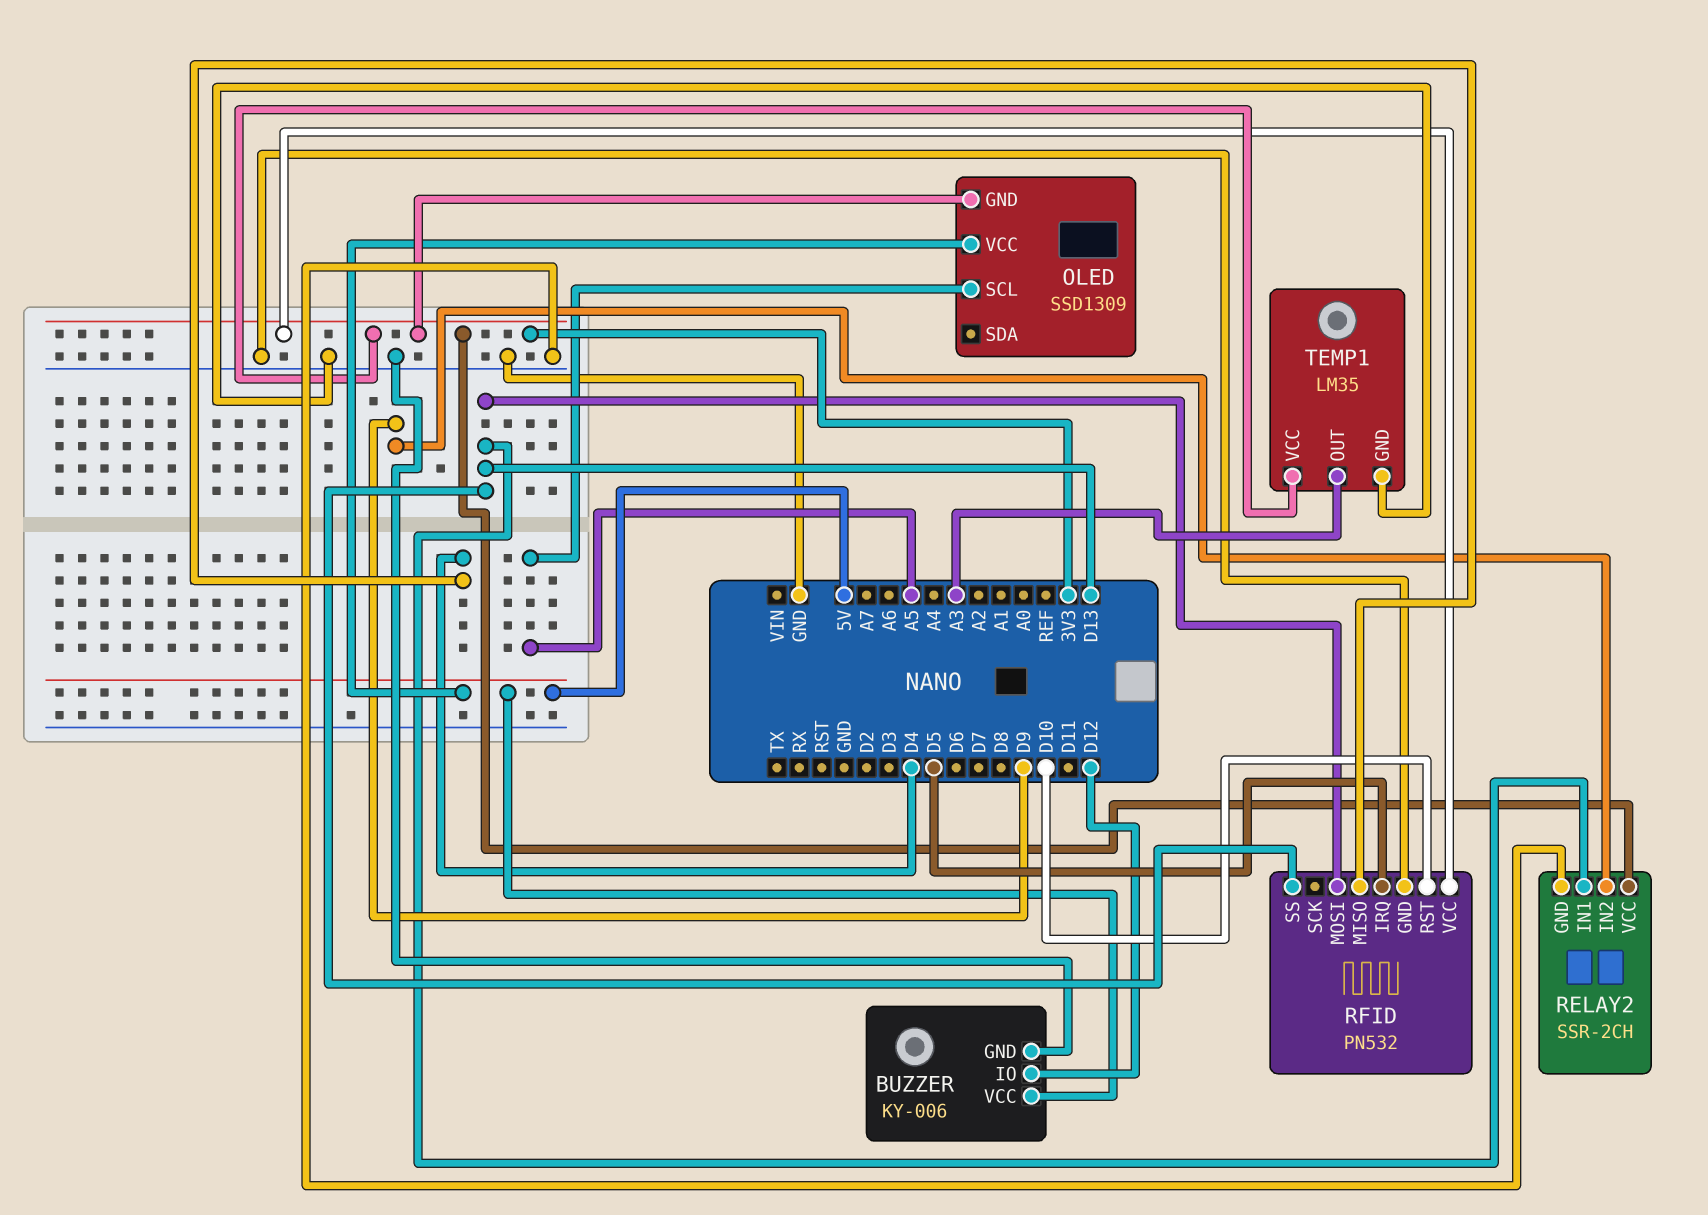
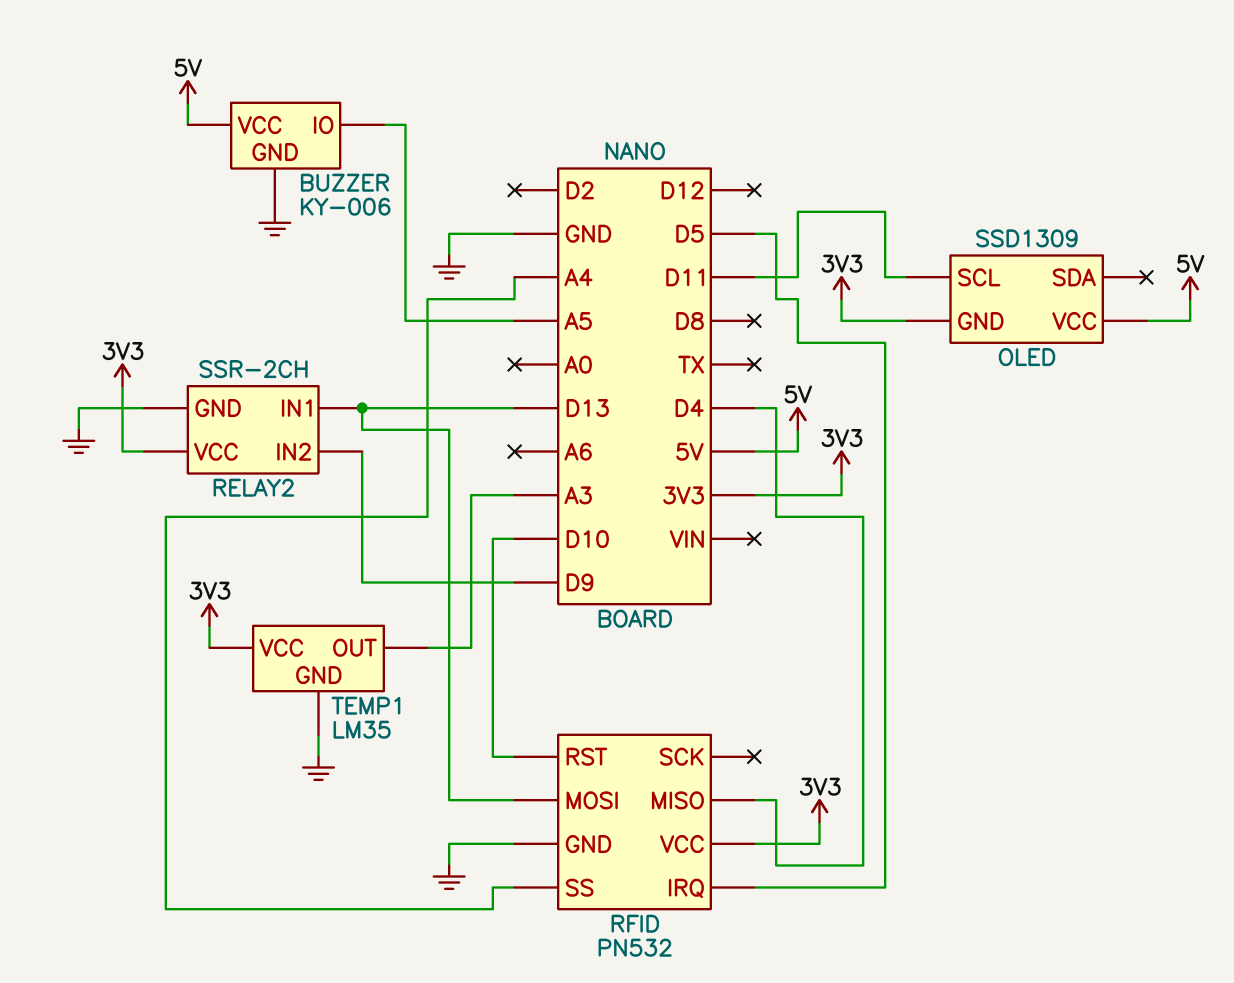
BUZZER pin IO: D12 -> A5
OLED pin SCL: A5 -> D11
RFID pin SS: D13 -> A4

